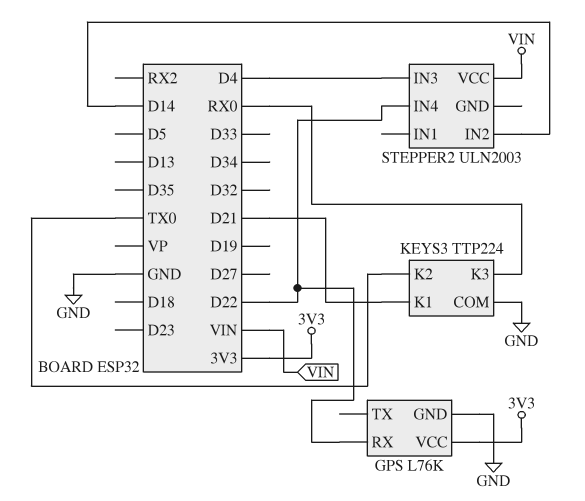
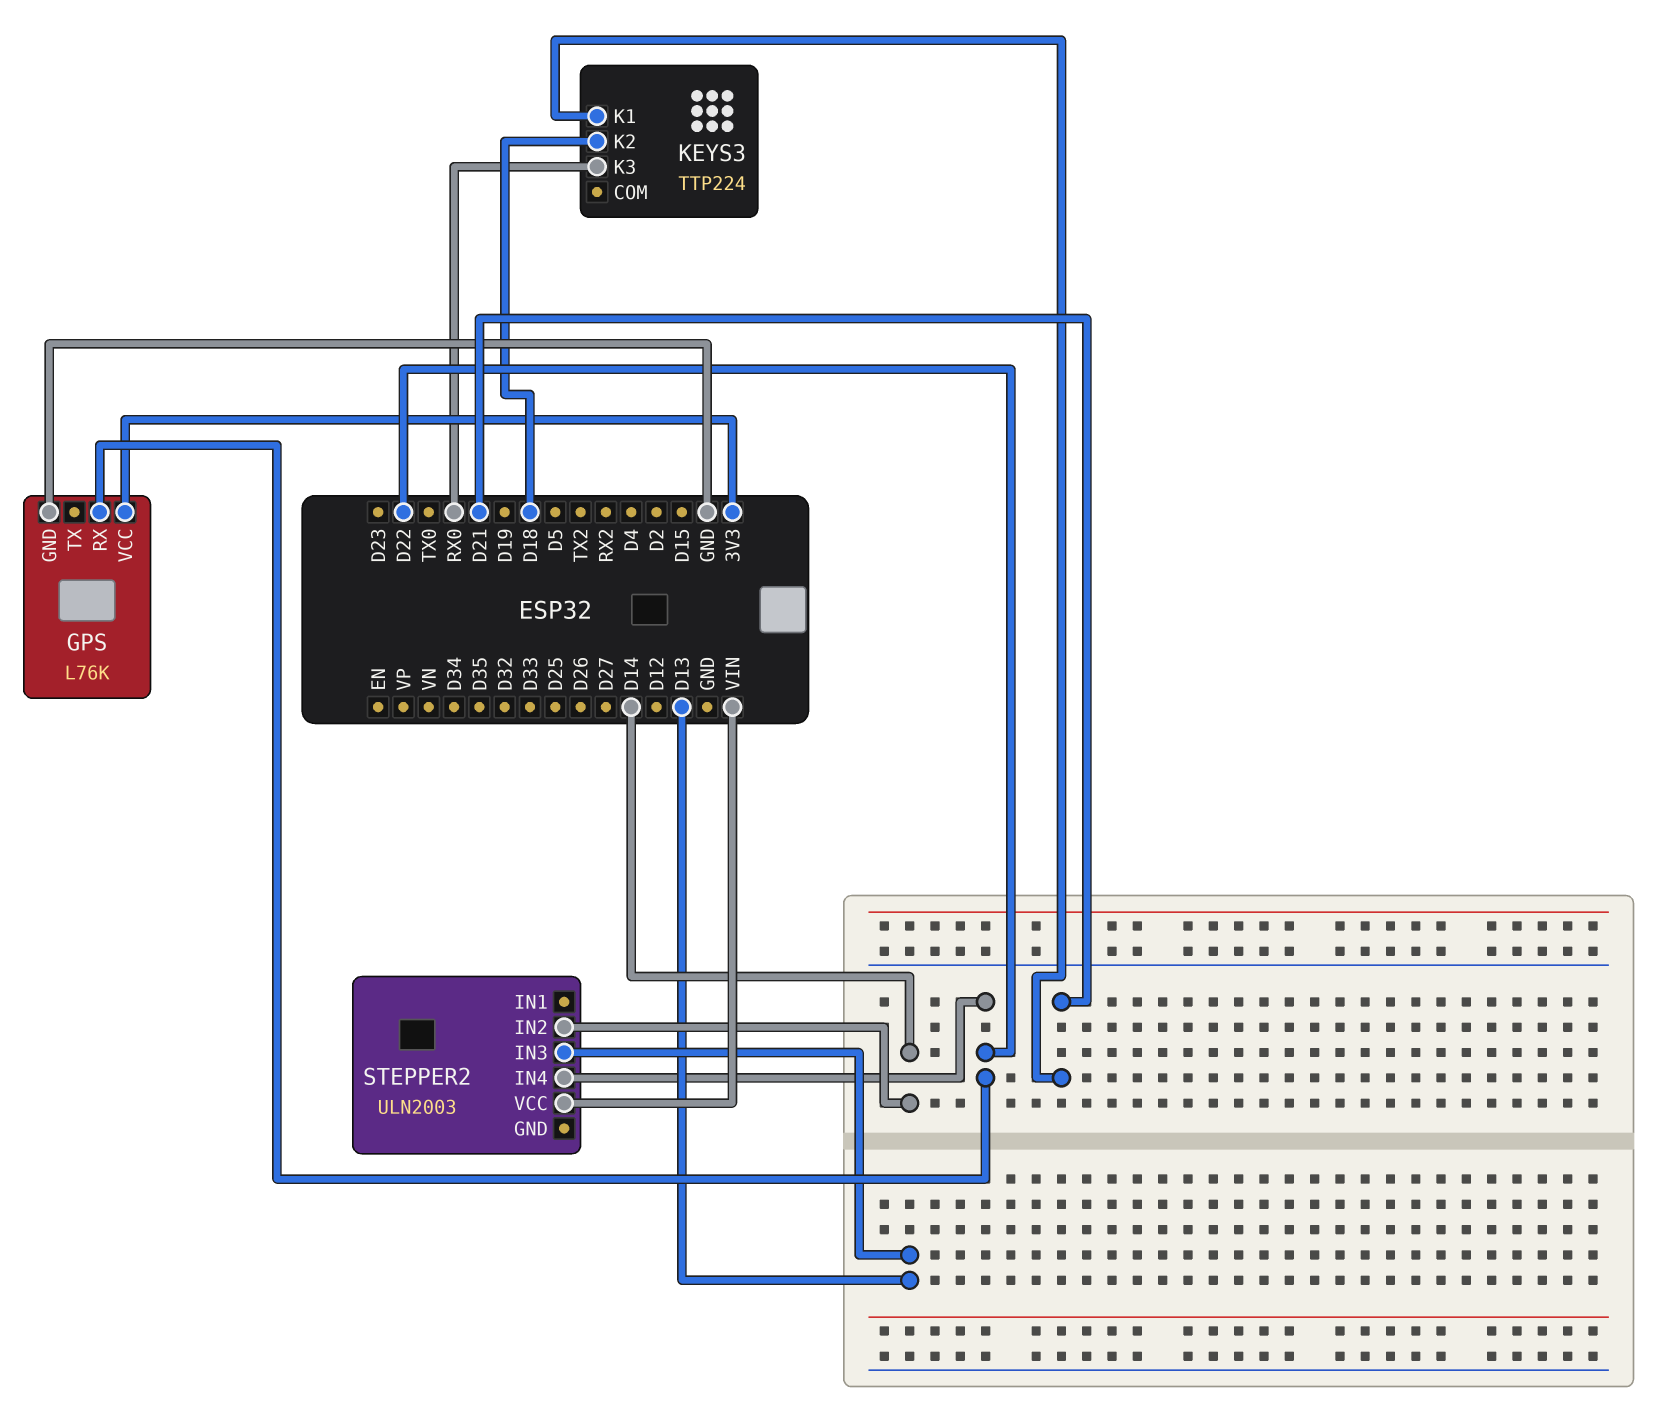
KEYS3 pin COM: GND -> none
KEYS3 pin K2: TX0 -> D18
STEPPER2 pin IN3: D4 -> D13

